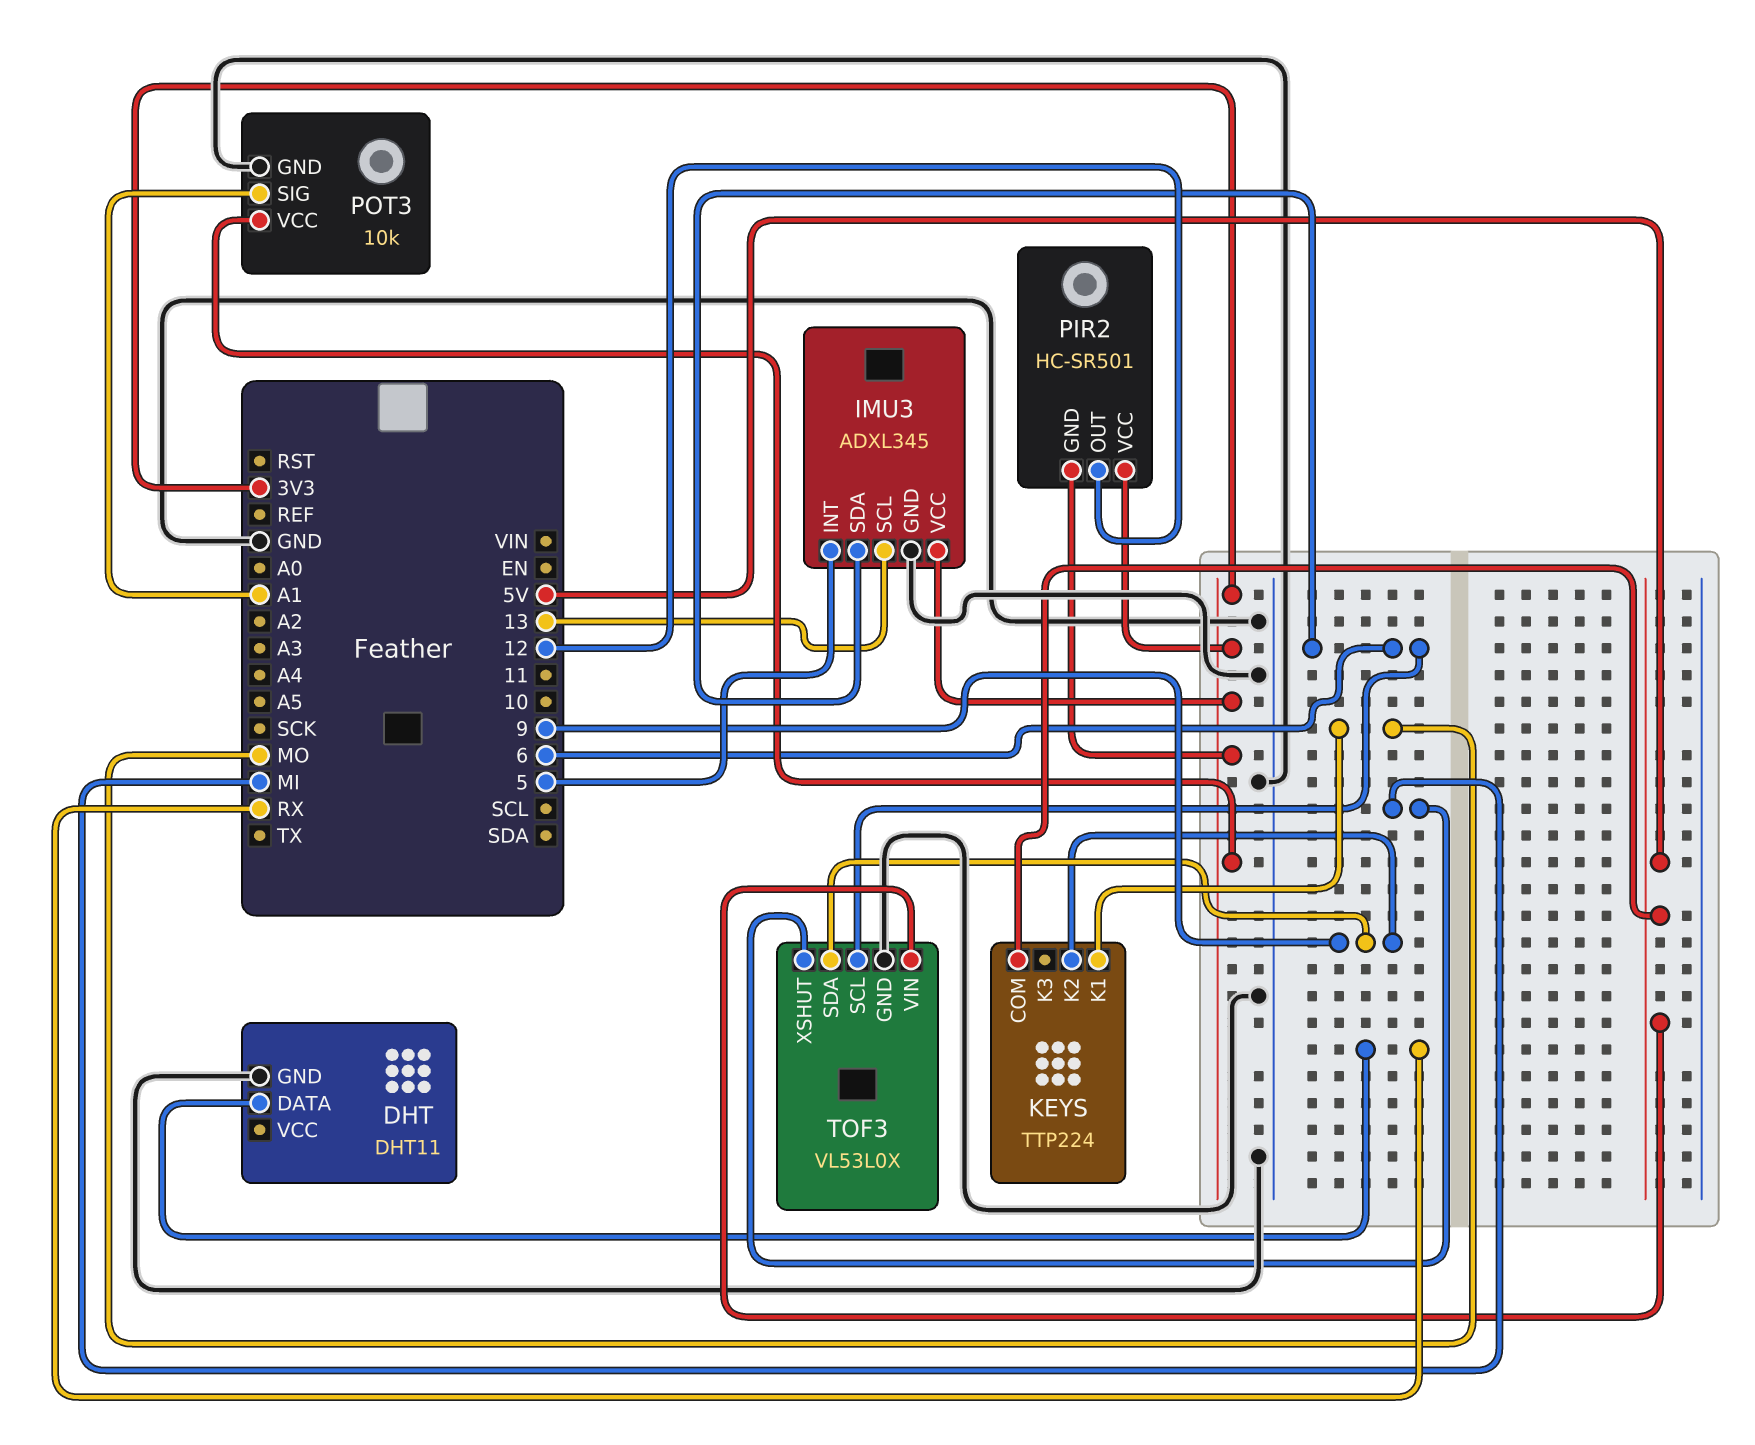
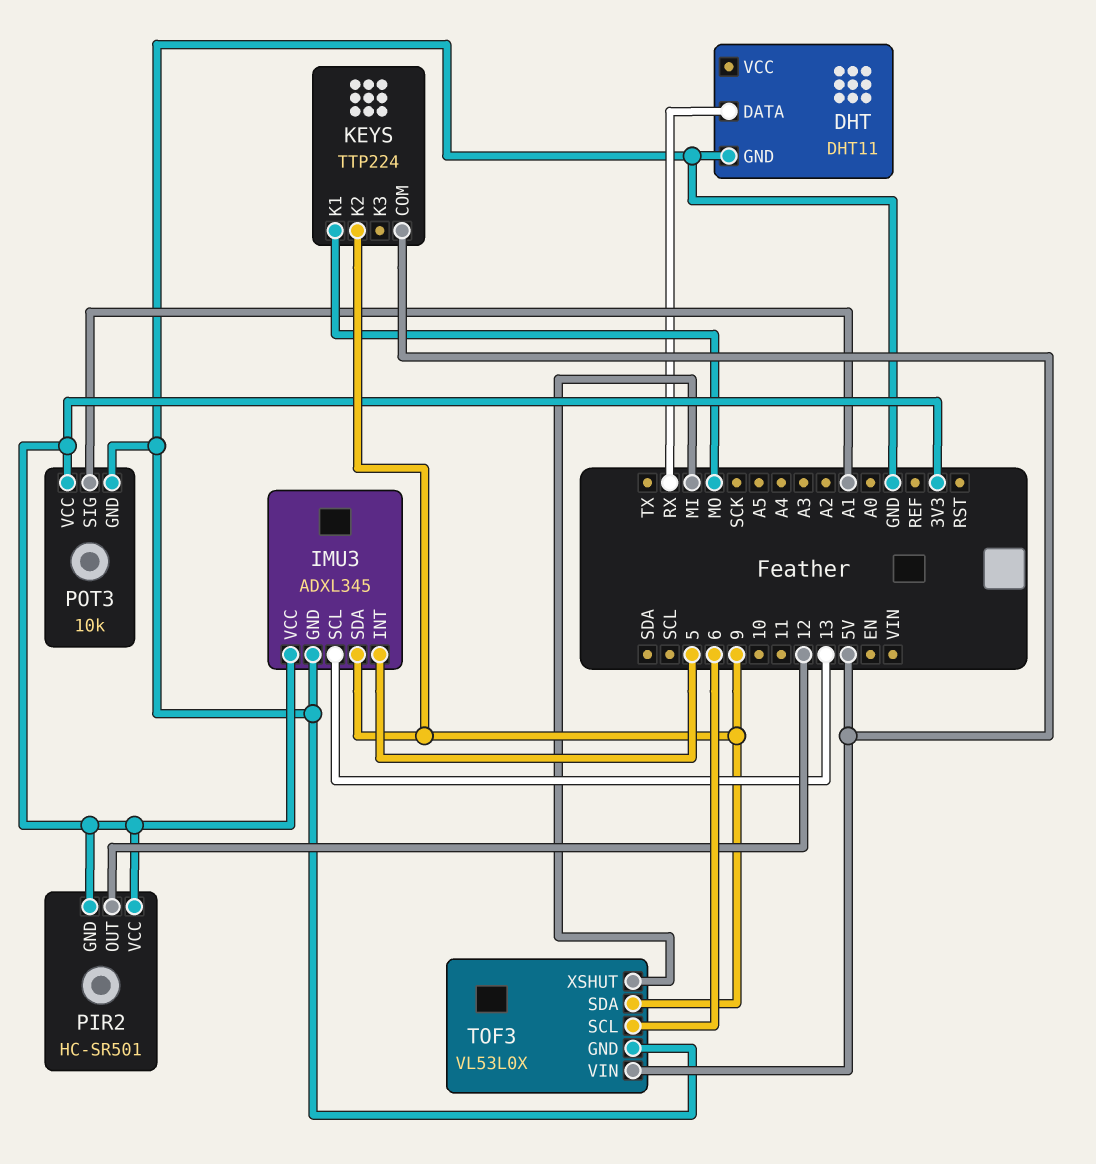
IMU3 pin SDA: 6 -> 9

